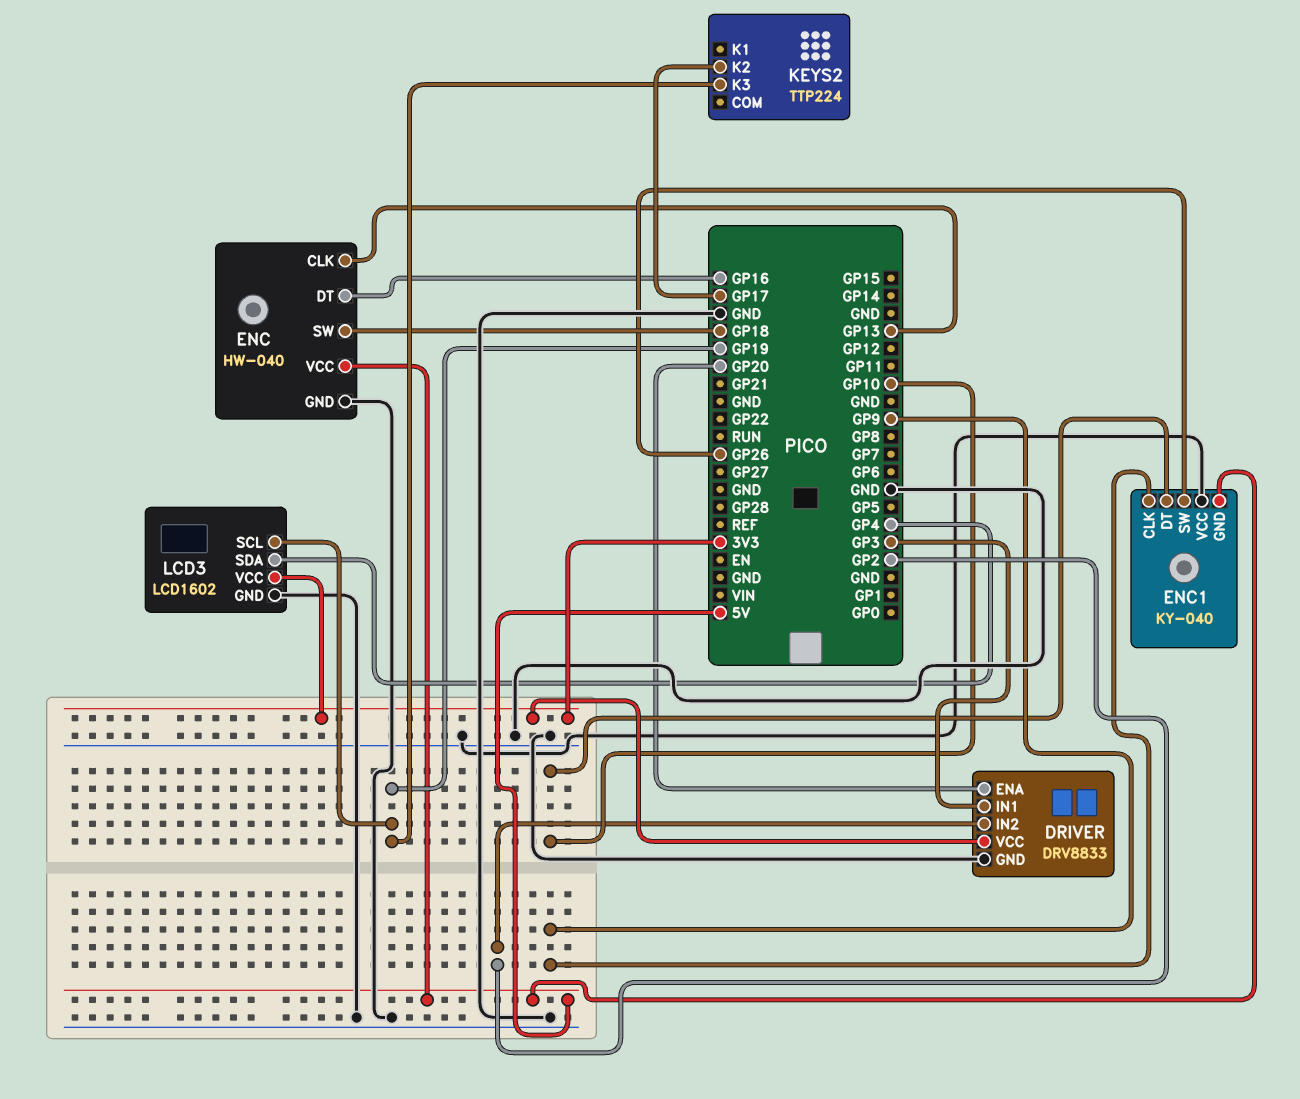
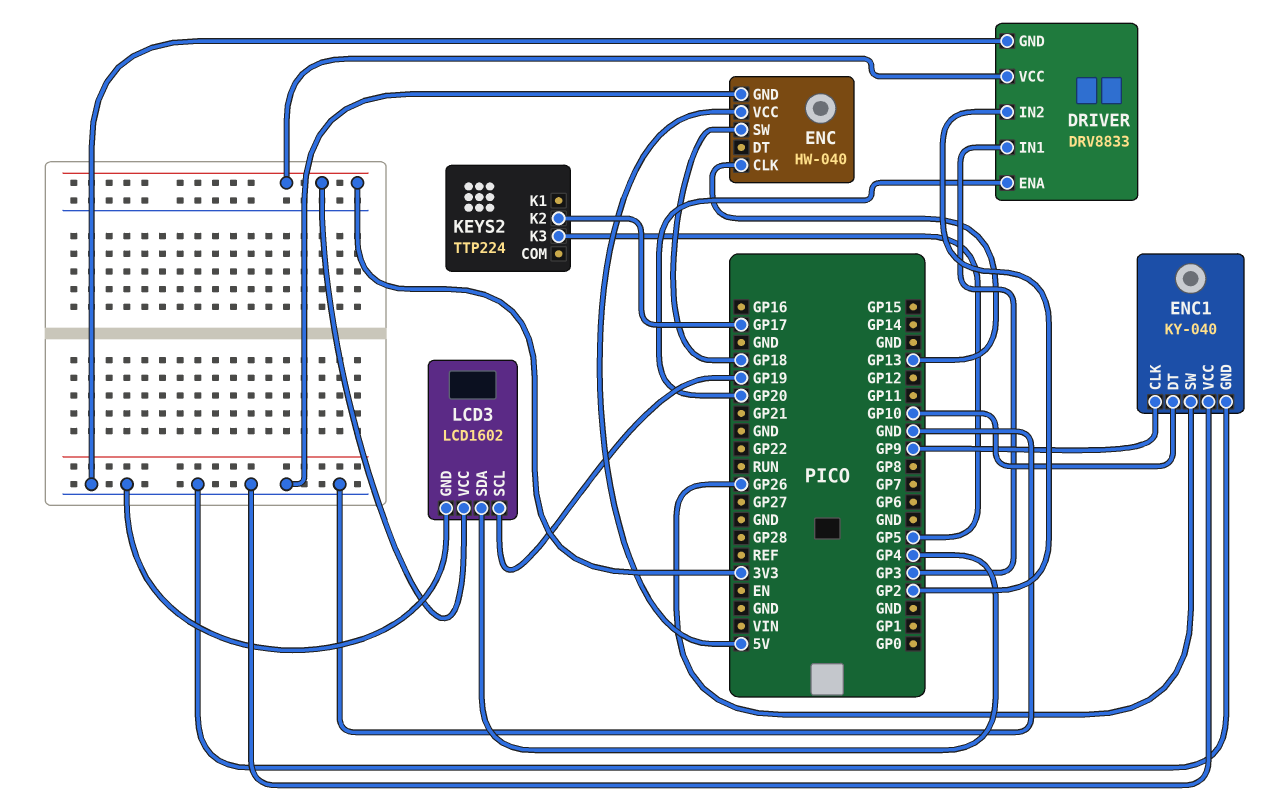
ENC pin DT: GP16 -> none
ENC1 pin GND: 5V -> GND
KEYS2 pin K3: GP19 -> GP5

